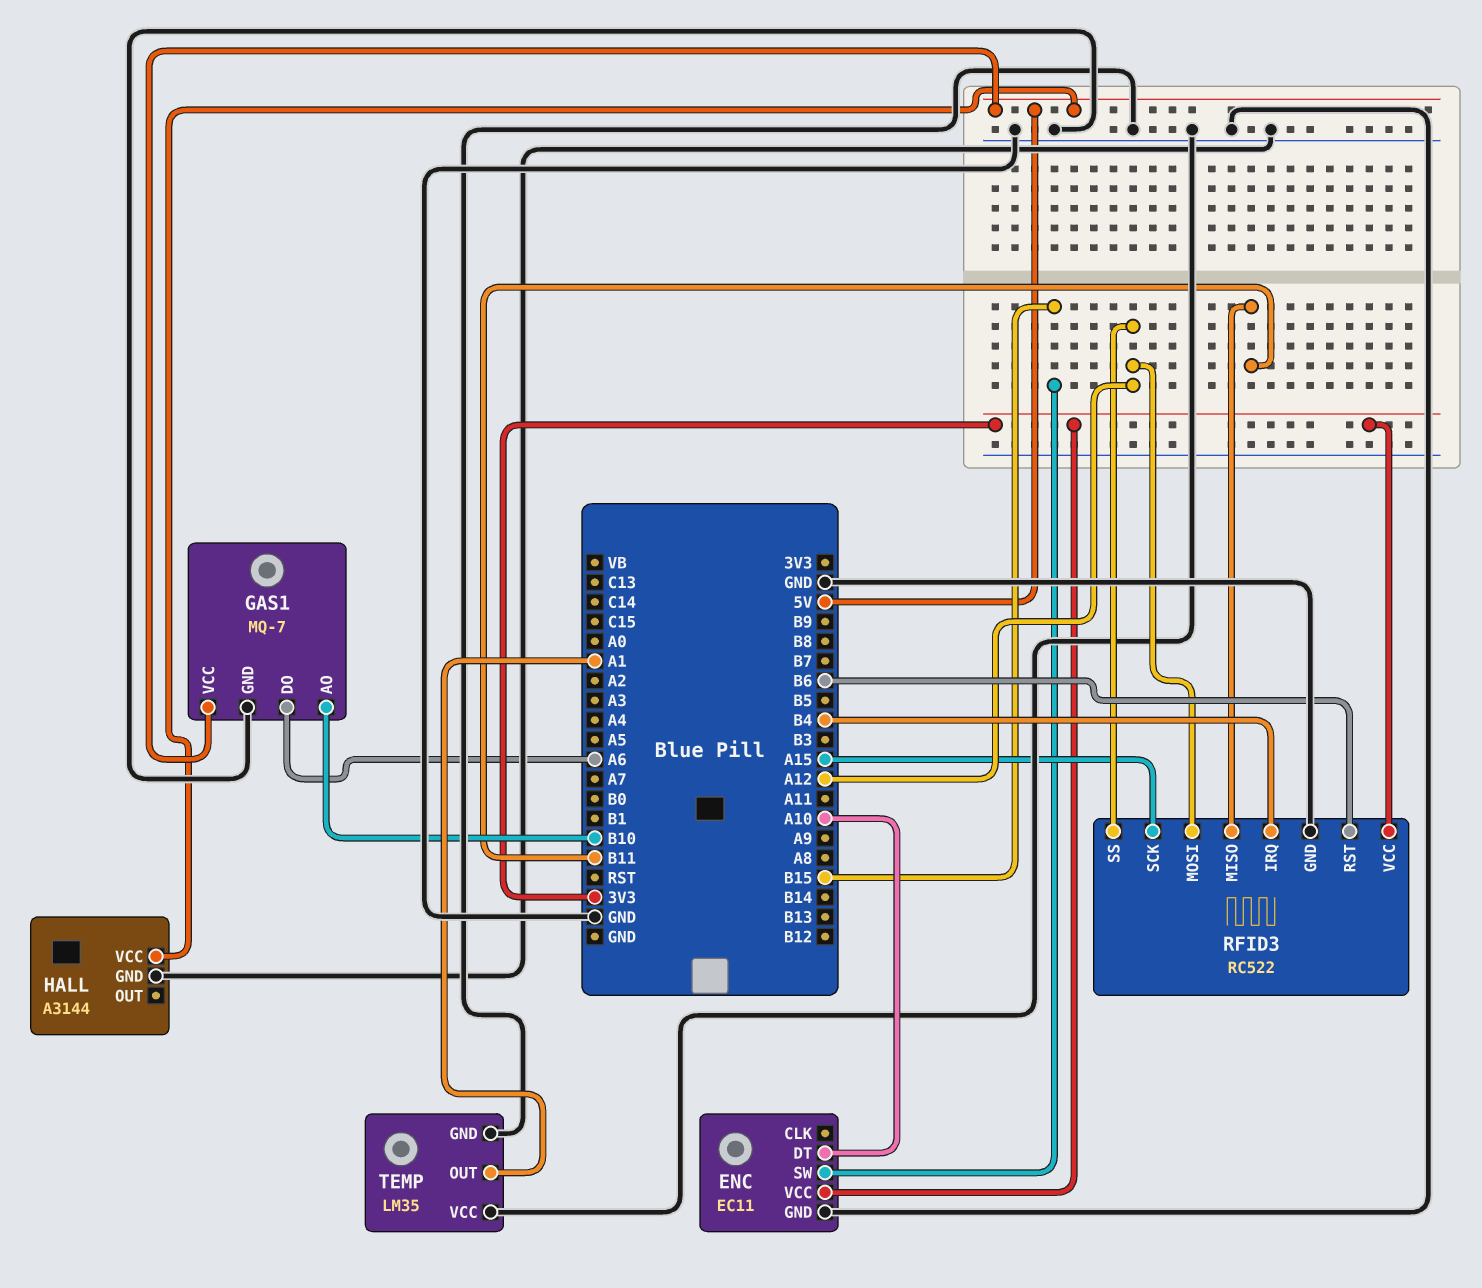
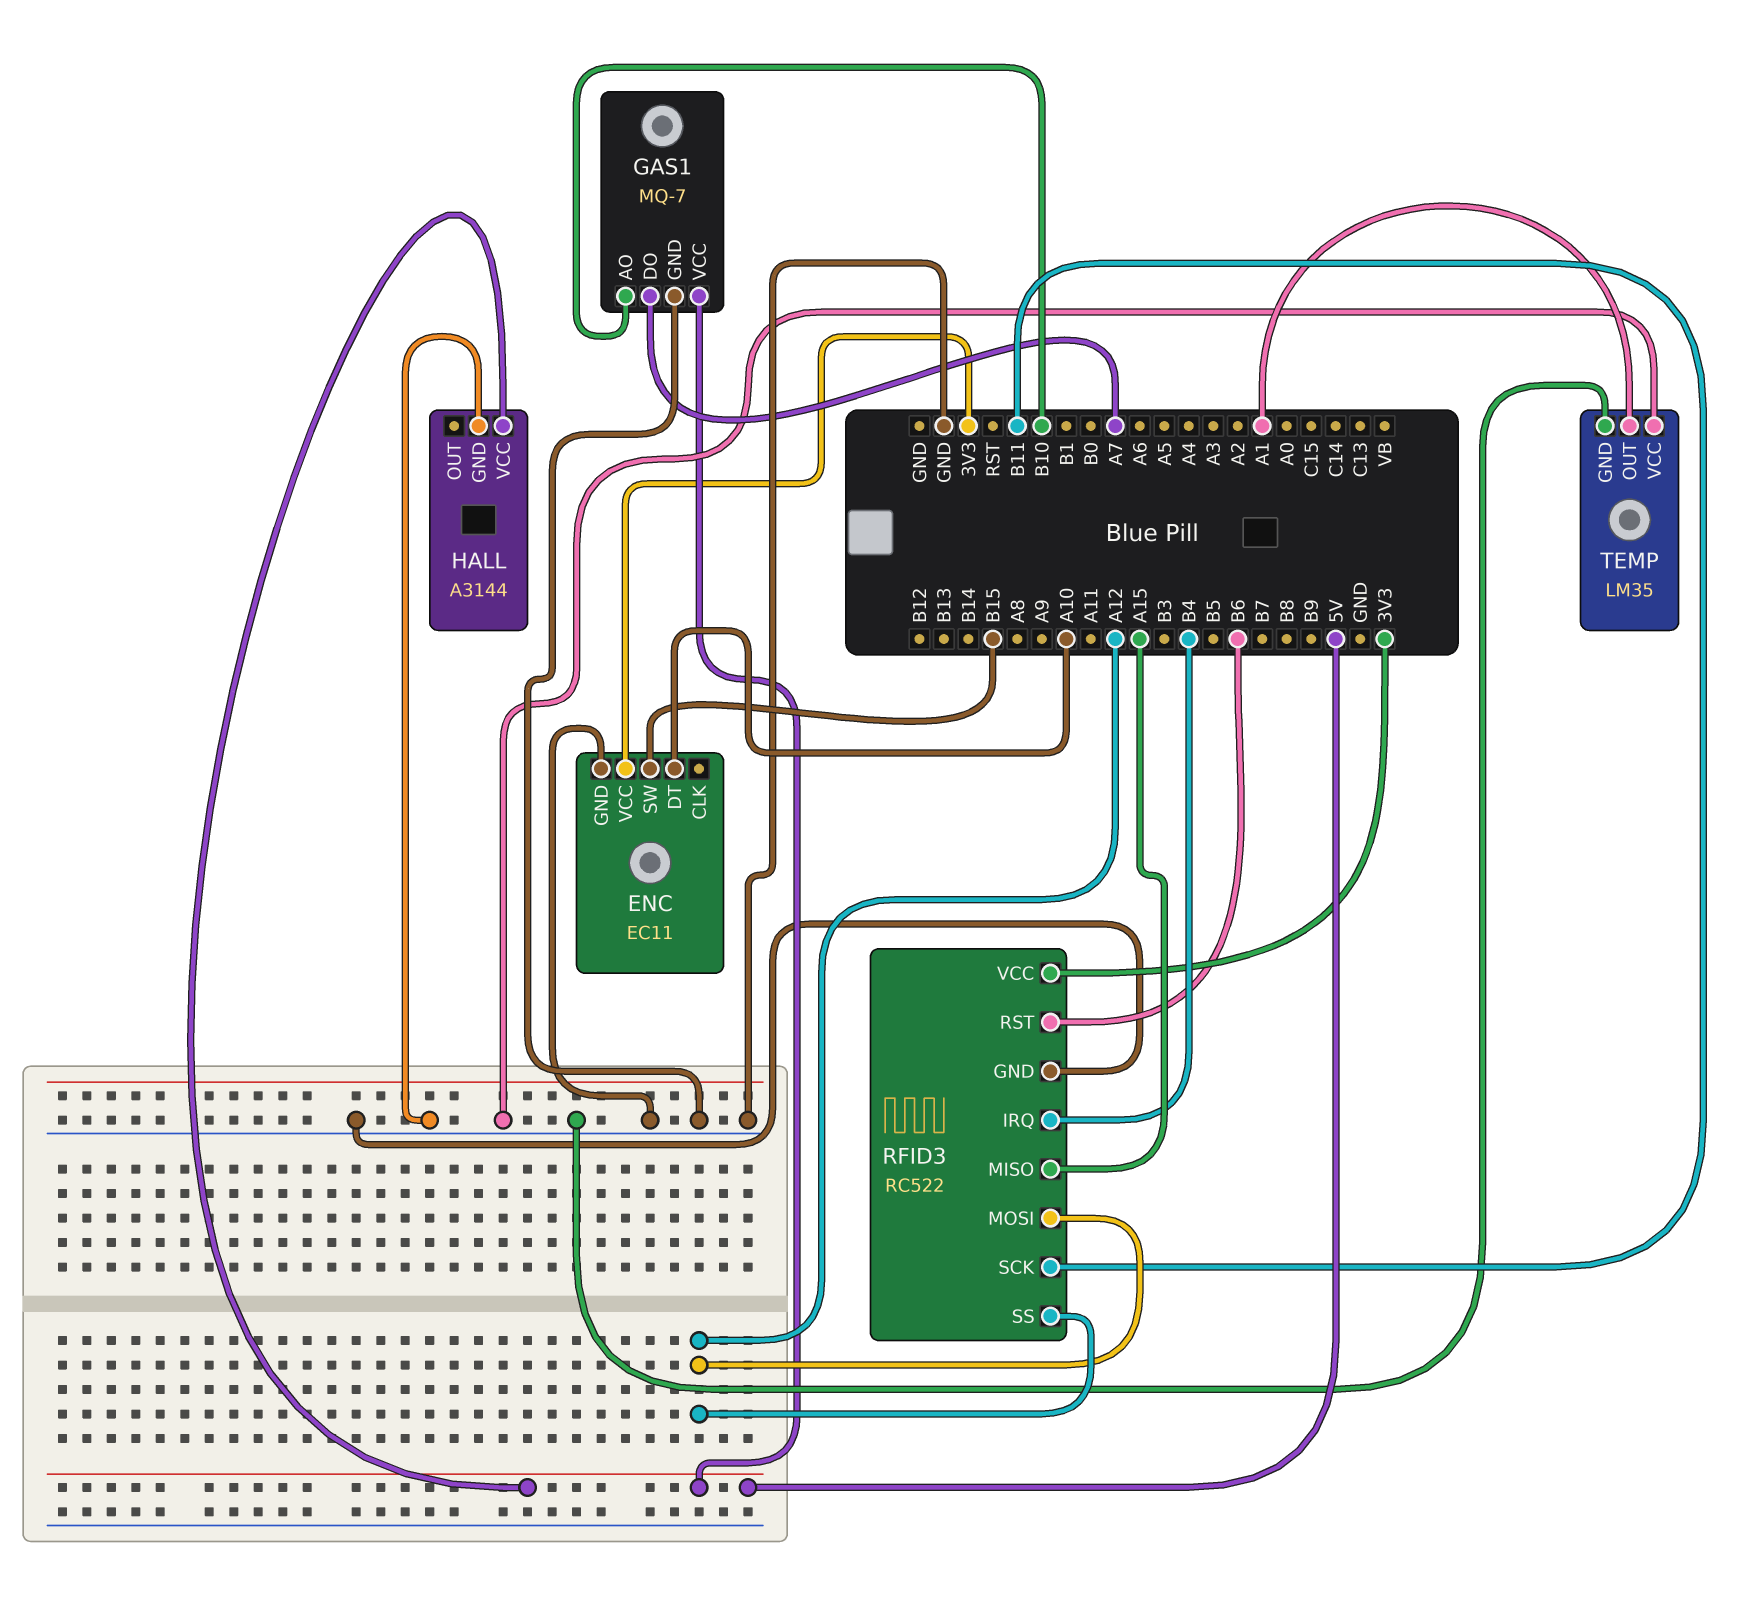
GAS1 pin DO: A6 -> A7
RFID3 pin MISO: B11 -> A15
RFID3 pin SCK: A15 -> B11

